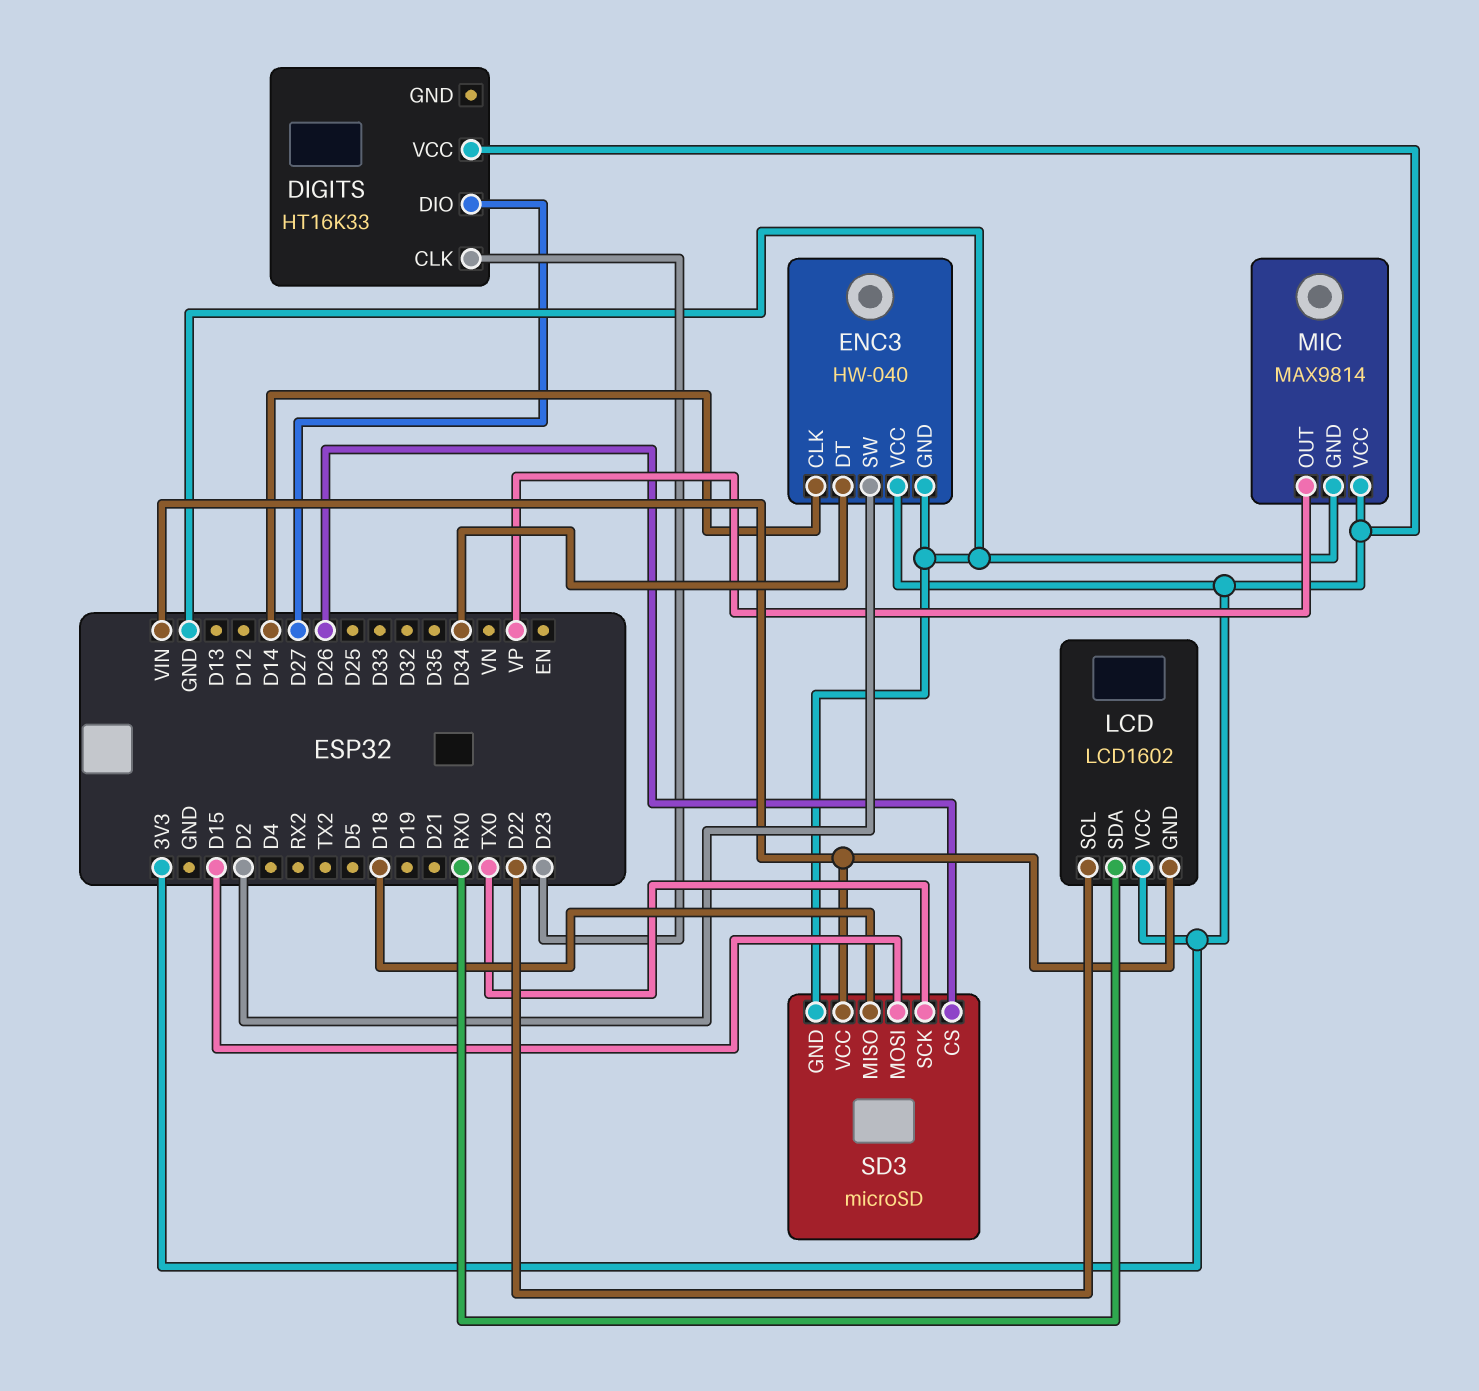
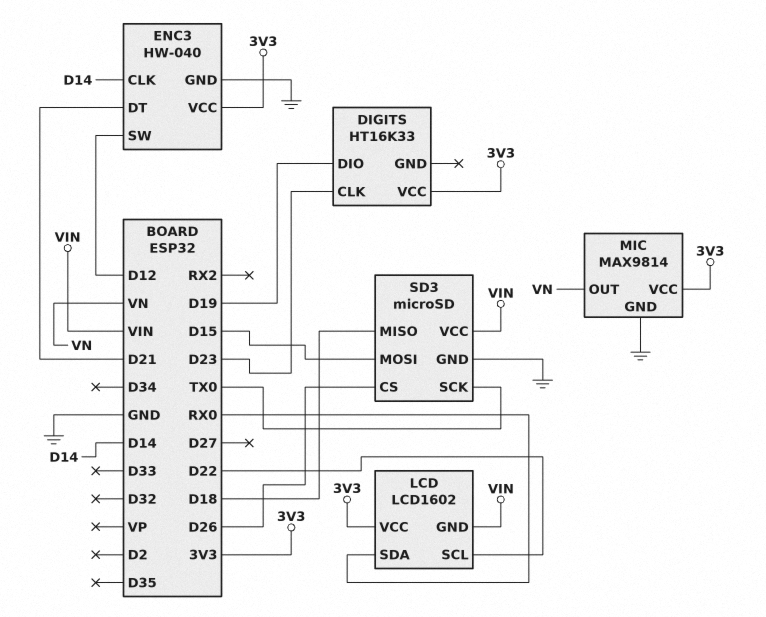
DIGITS pin DIO: D27 -> D19
ENC3 pin DT: D34 -> D21
ENC3 pin SW: D2 -> D12
MIC pin OUT: VP -> VN

